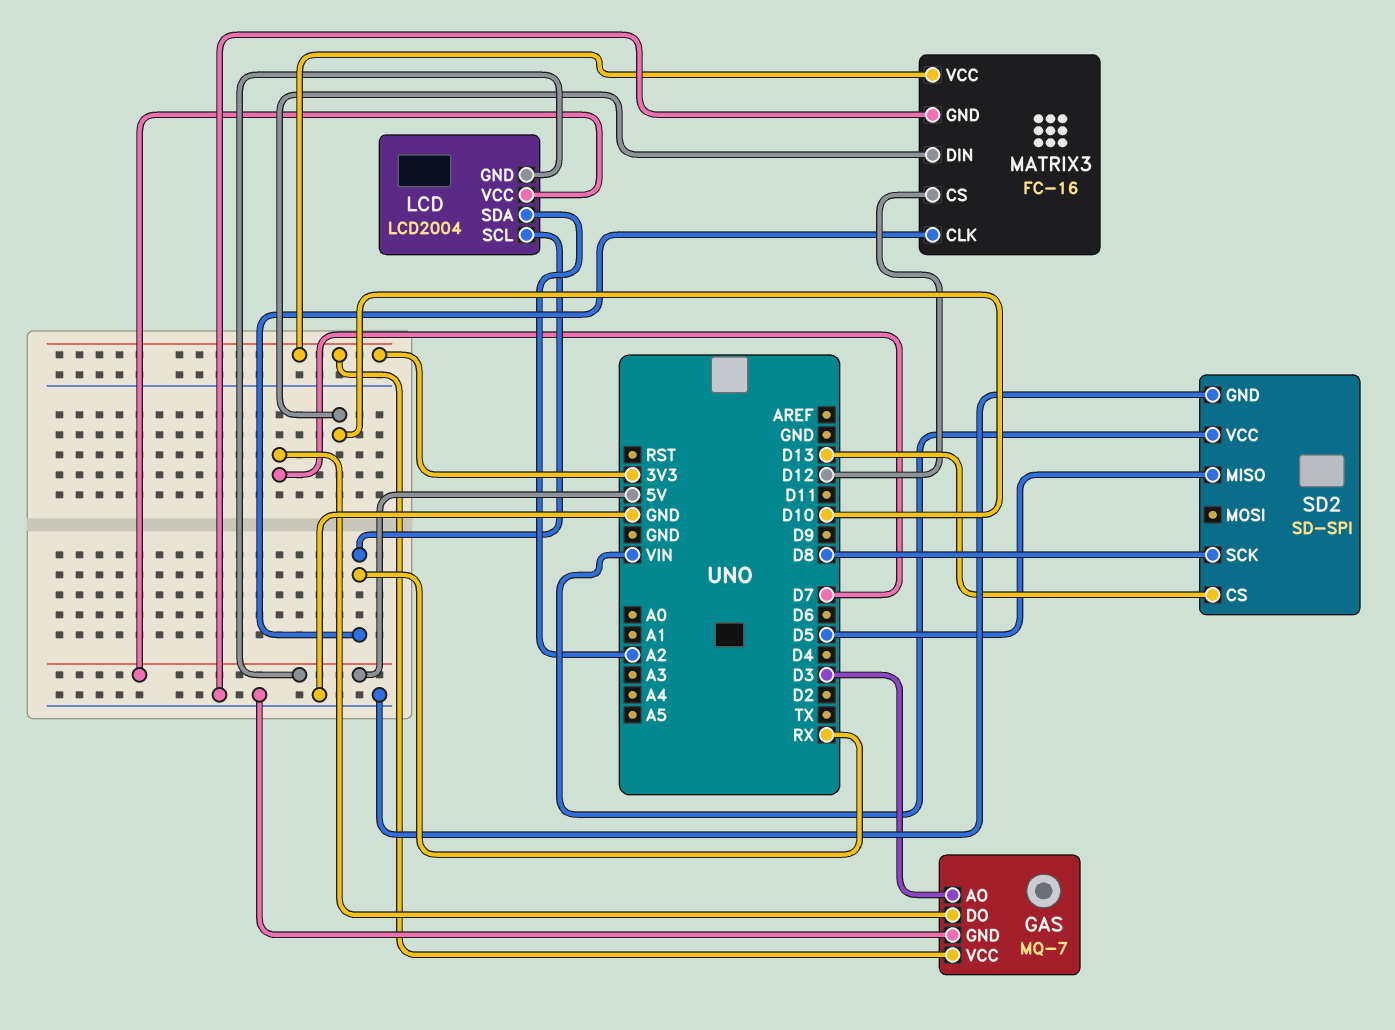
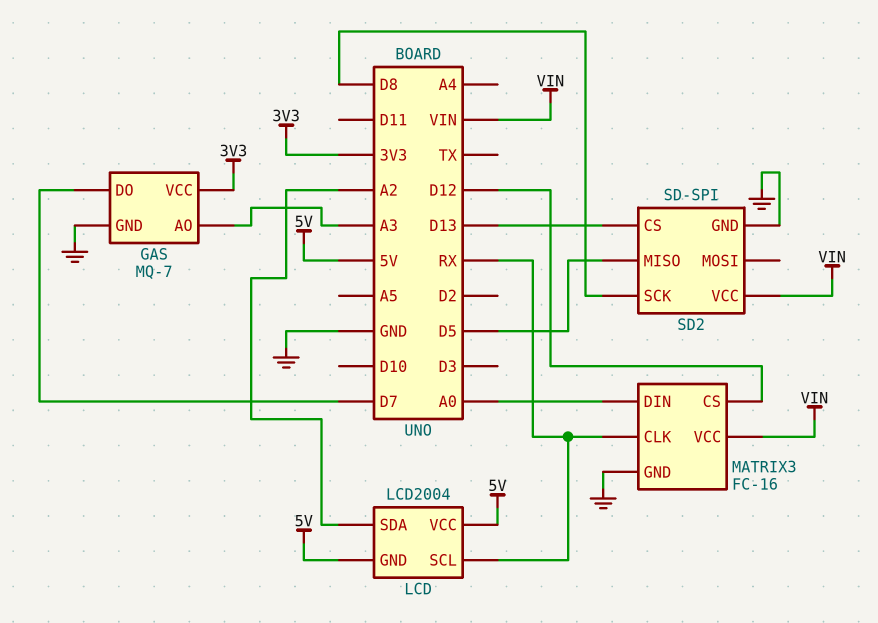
GAS pin AO: D3 -> A3
MATRIX3 pin DIN: D10 -> A0
MATRIX3 pin VCC: 3V3 -> VIN

